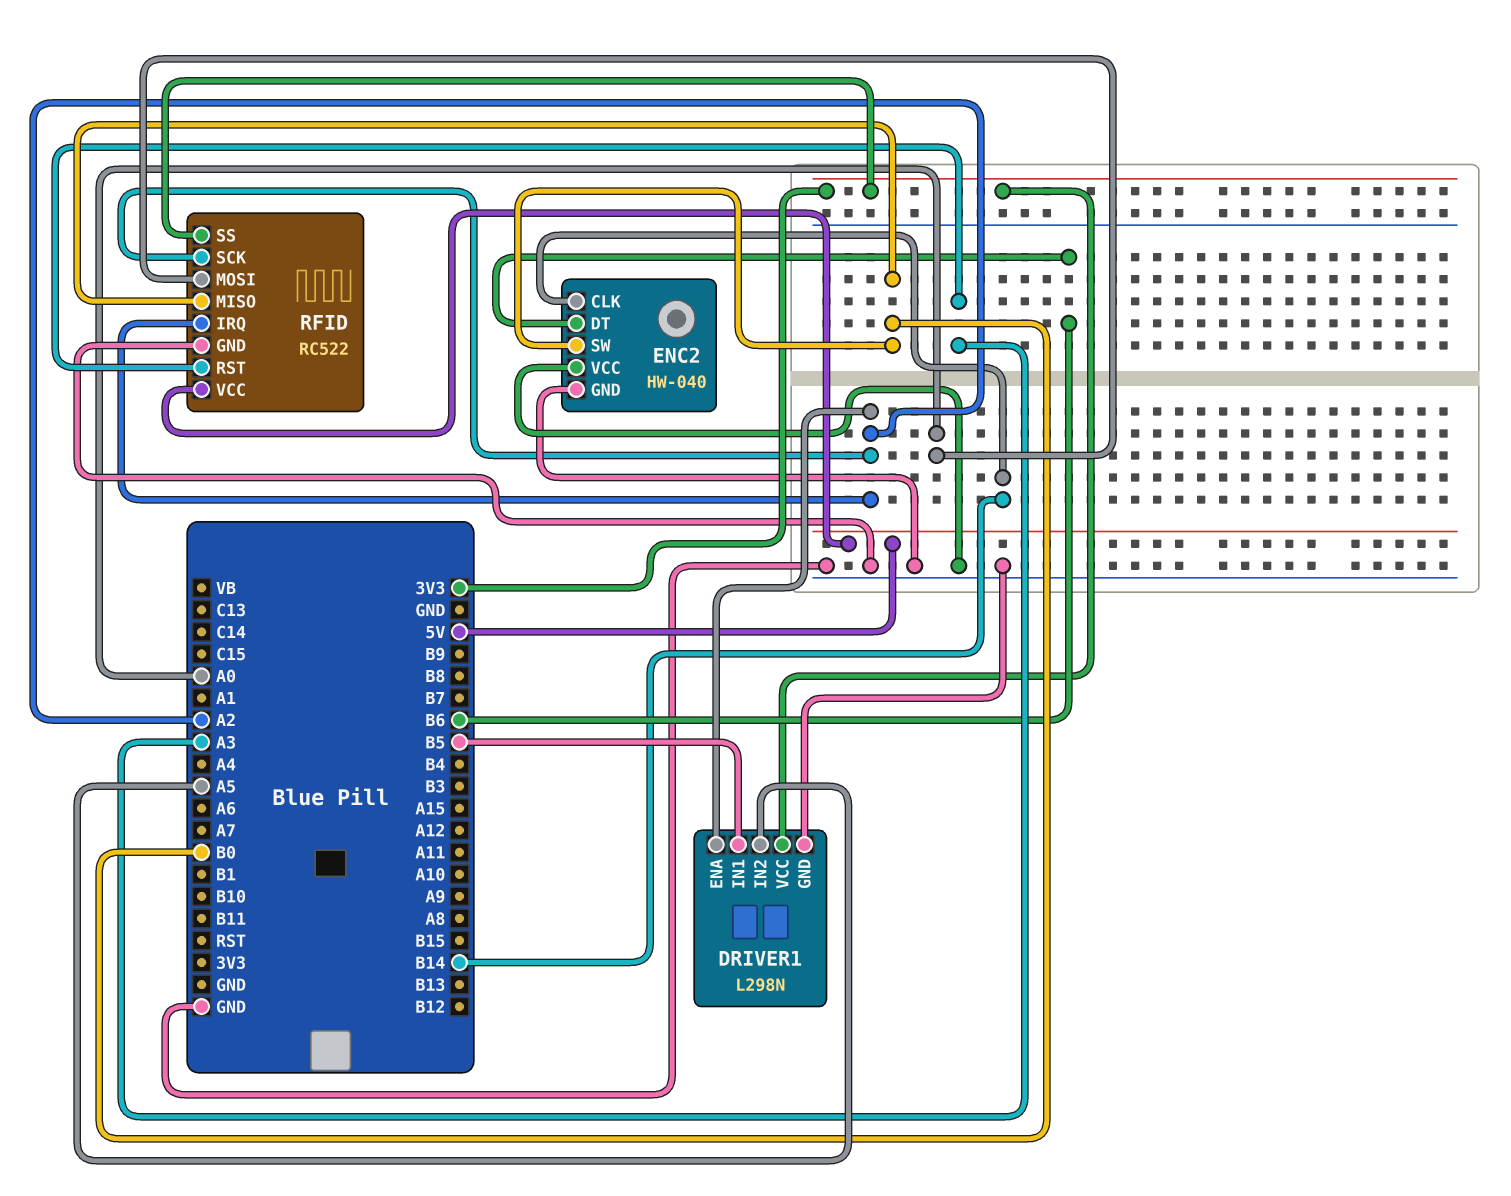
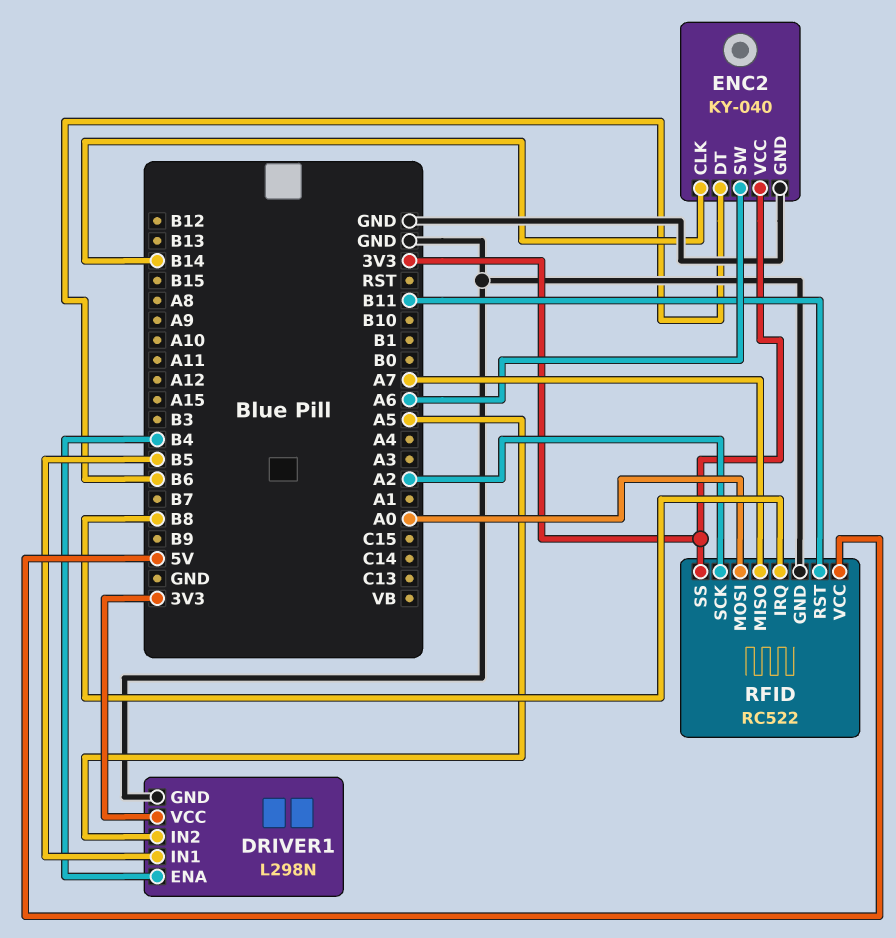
DRIVER1 pin ENA: A2 -> B4
ENC2: HW-040 -> KY-040
ENC2 pin SW: B0 -> A6
ENC2 pin VCC: GND -> 3V3
RFID pin IRQ: A2 -> B8
RFID pin MISO: B0 -> A7
RFID pin RST: A3 -> B11

